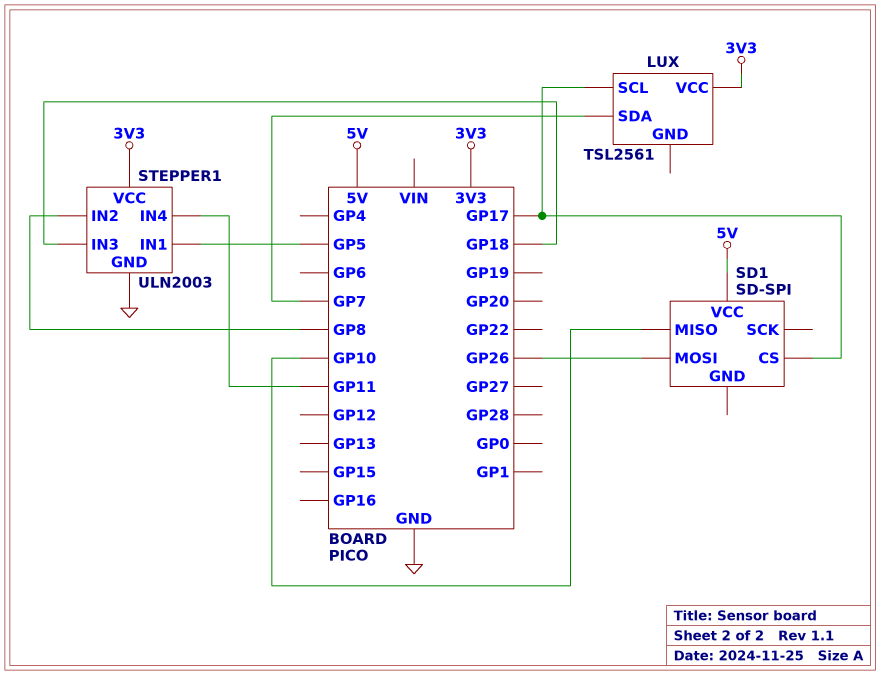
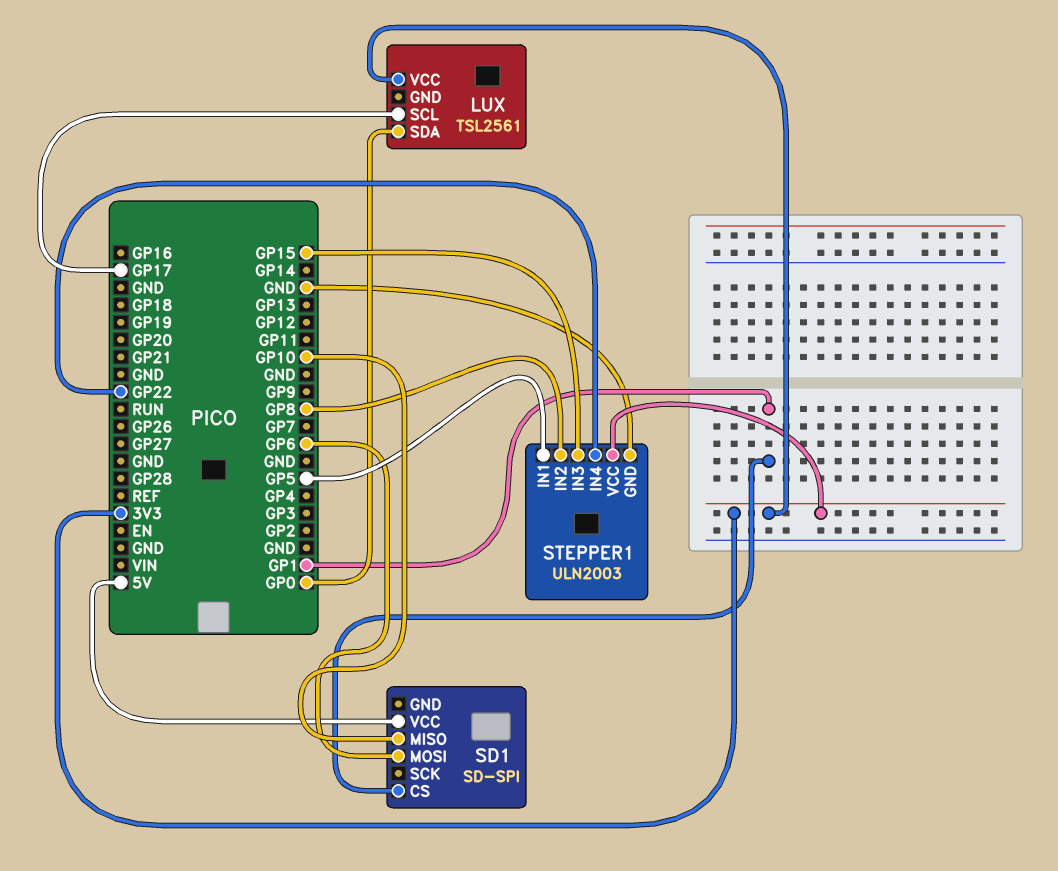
LUX pin SDA: GP7 -> GP0
SD1 pin CS: GP17 -> GP1
SD1 pin MOSI: GP26 -> GP6
STEPPER1 pin IN3: GP18 -> GP15
STEPPER1 pin IN4: GP11 -> GP22

